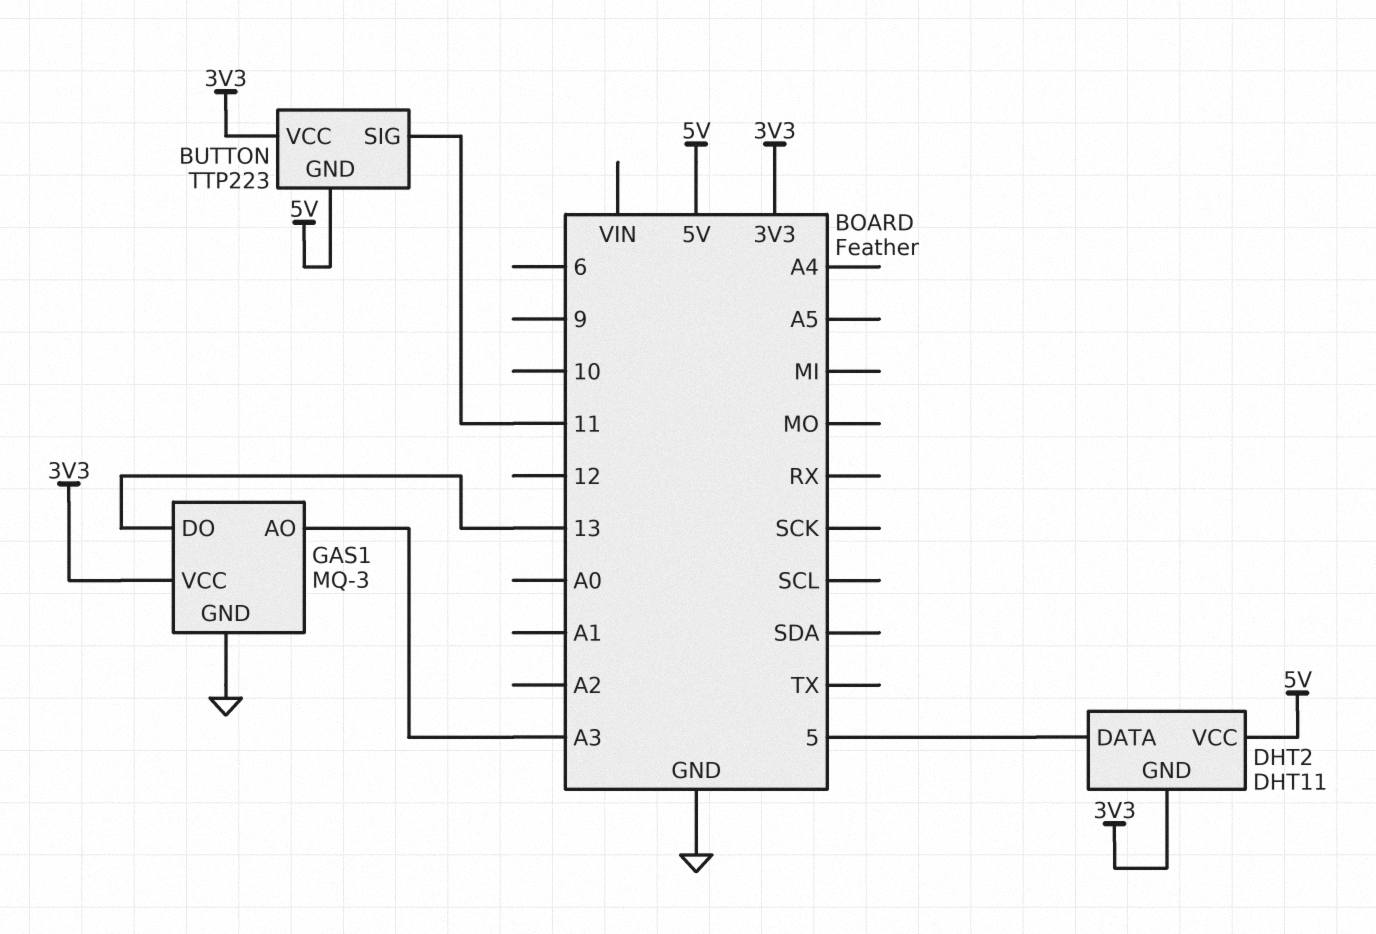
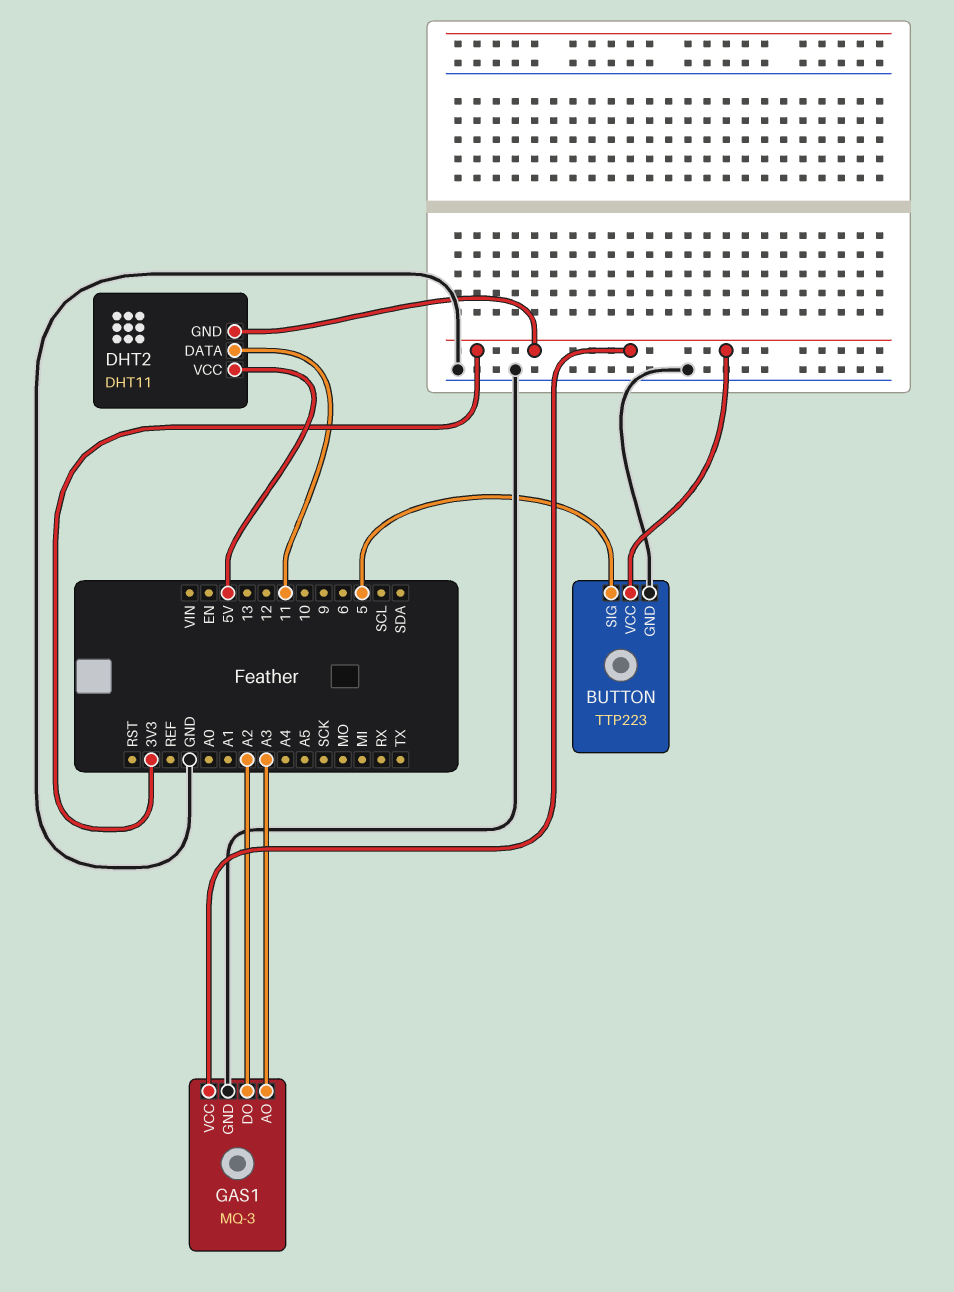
BUTTON pin GND: 5V -> GND
BUTTON pin SIG: 11 -> 5
DHT2 pin DATA: 5 -> 11
GAS1 pin DO: 13 -> A2

